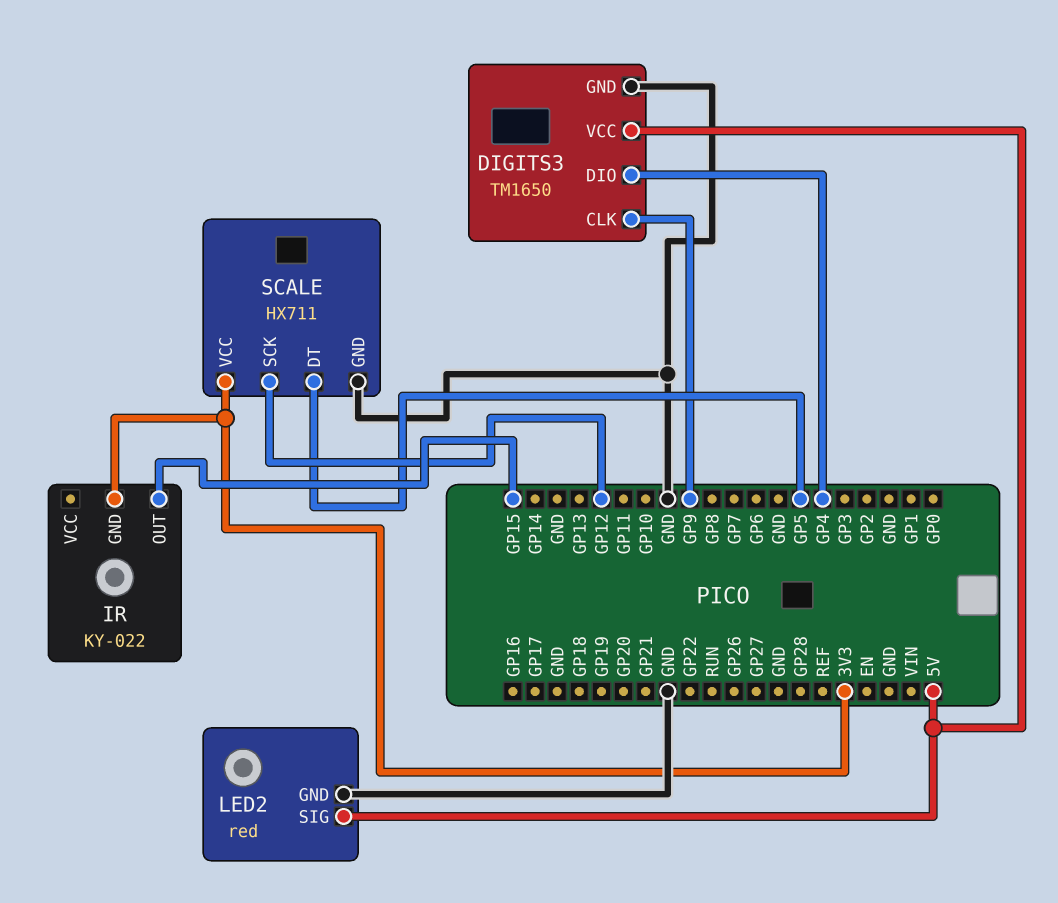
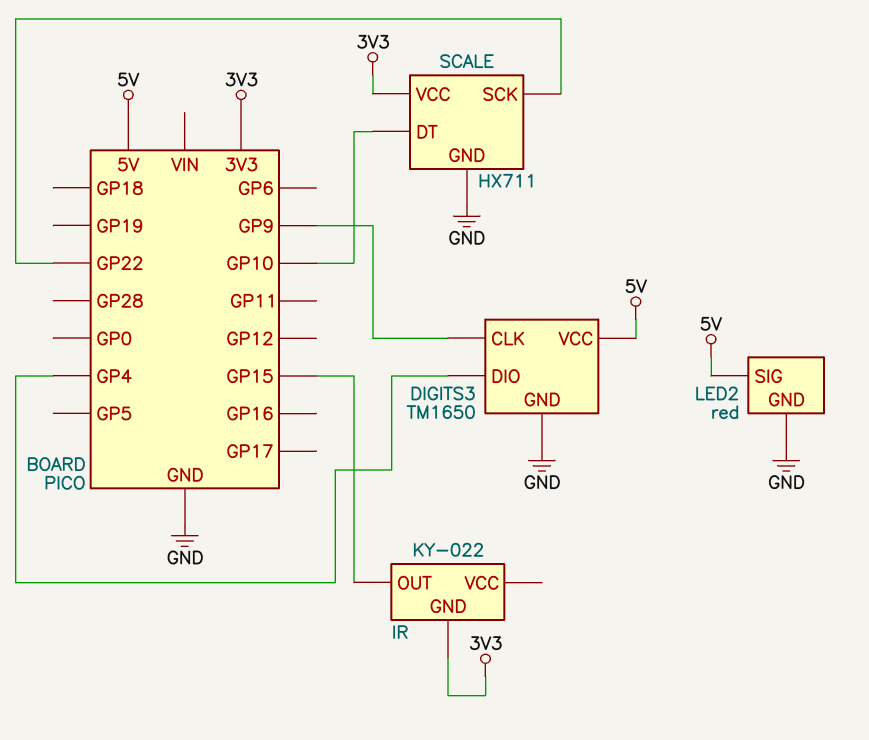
SCALE pin DT: GP5 -> GP10
SCALE pin SCK: GP12 -> GP22

